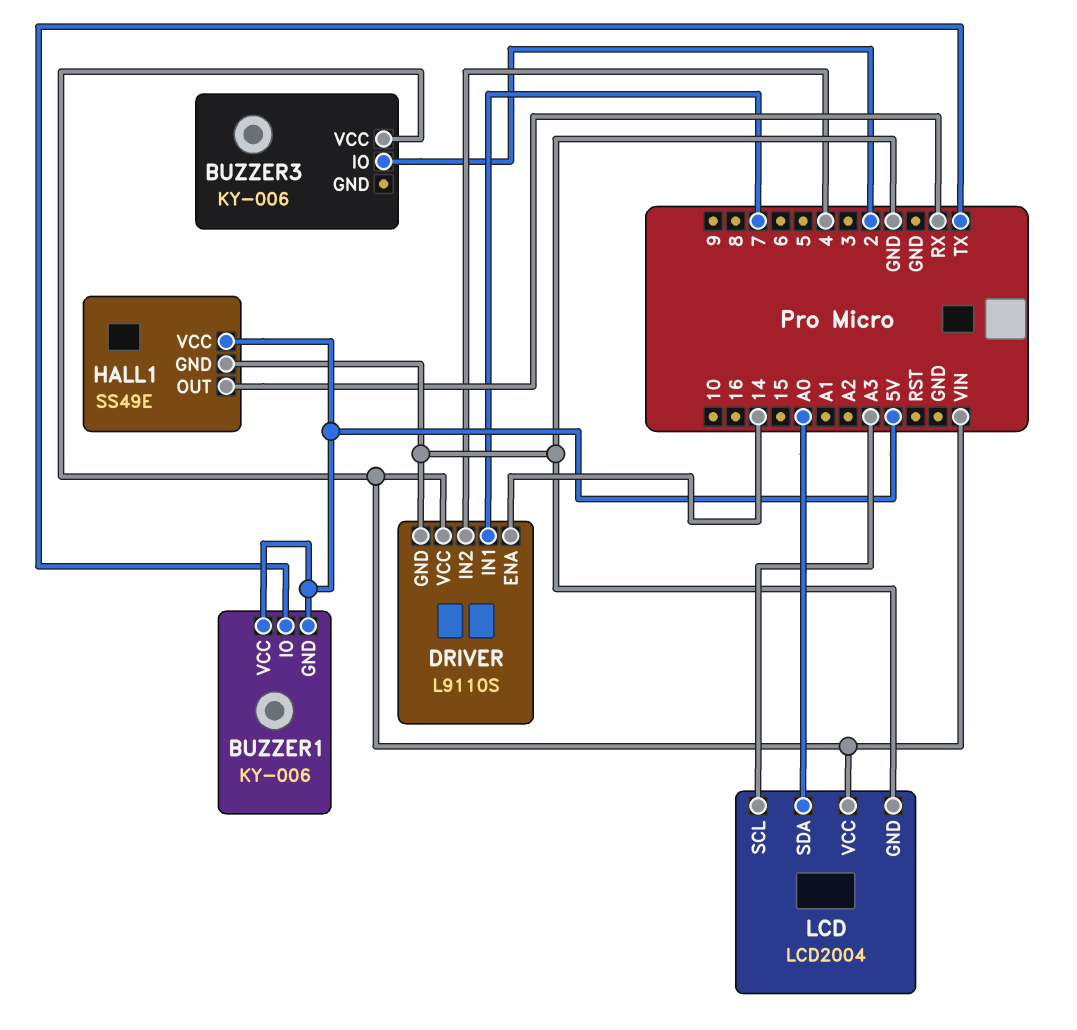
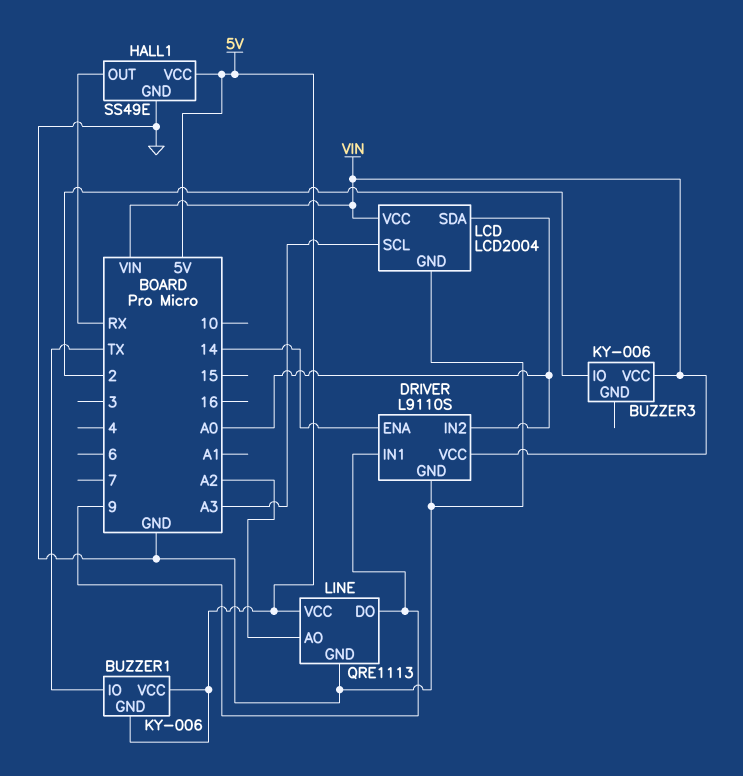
DRIVER pin IN1: 7 -> 9
DRIVER pin IN2: 4 -> A0
LINE: none -> QRE1113
LINE pin AO: none -> A2
LINE pin DO: none -> 9
LINE pin GND: none -> GND
LINE pin VCC: none -> 5V

